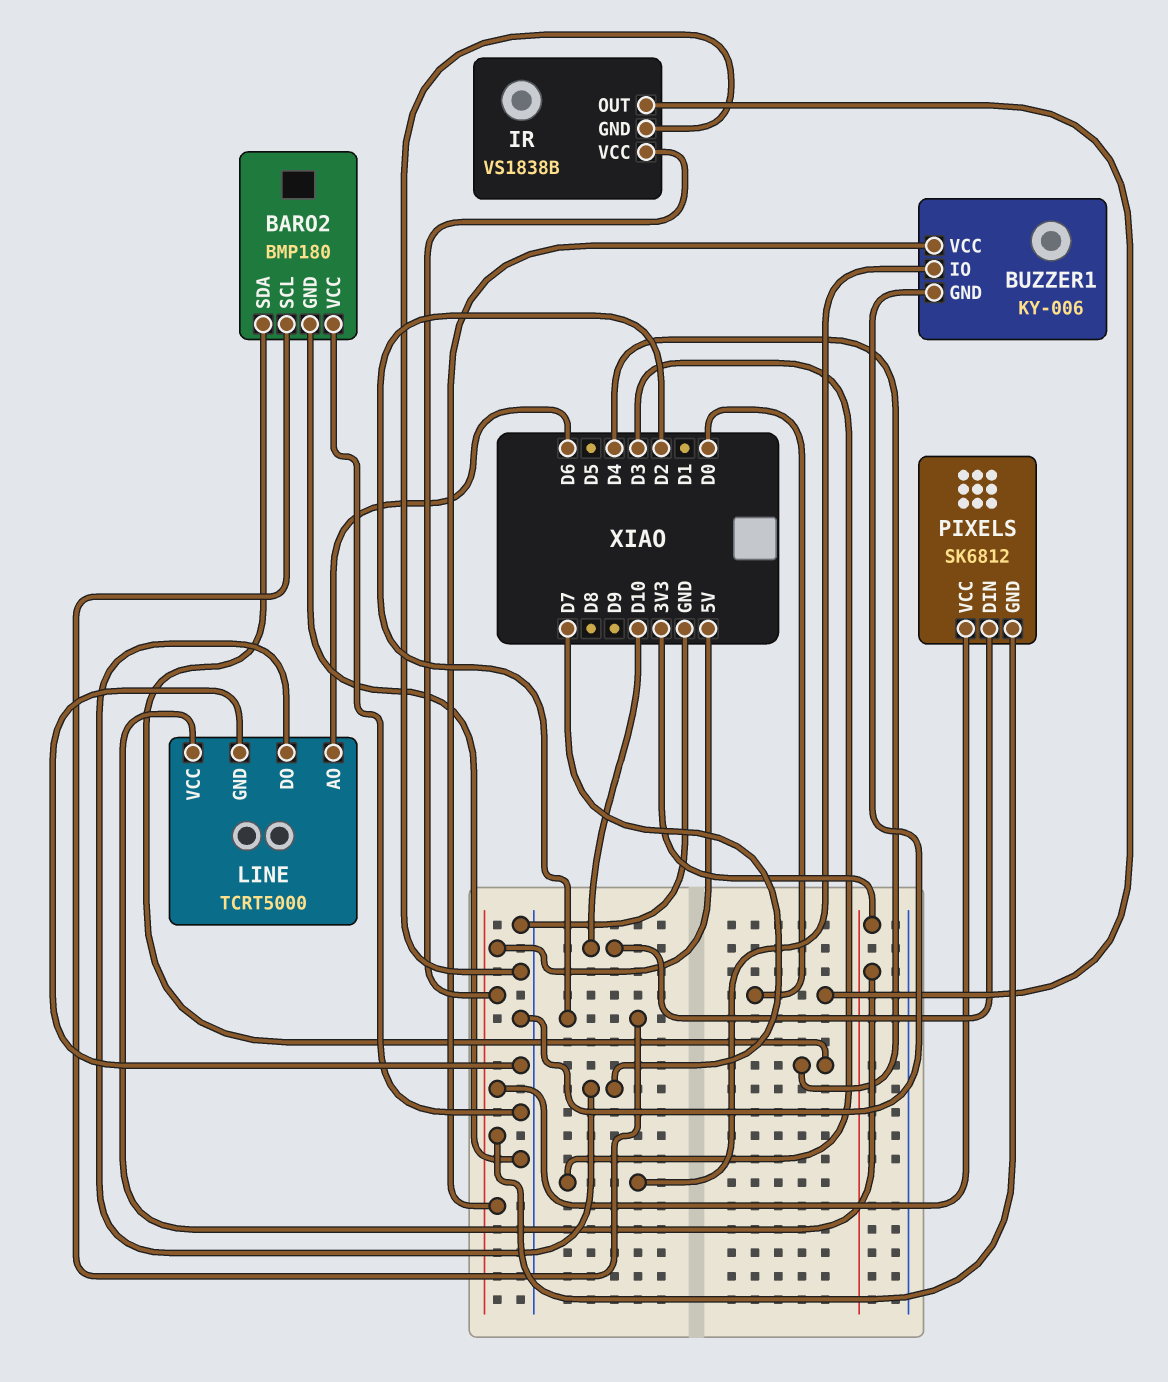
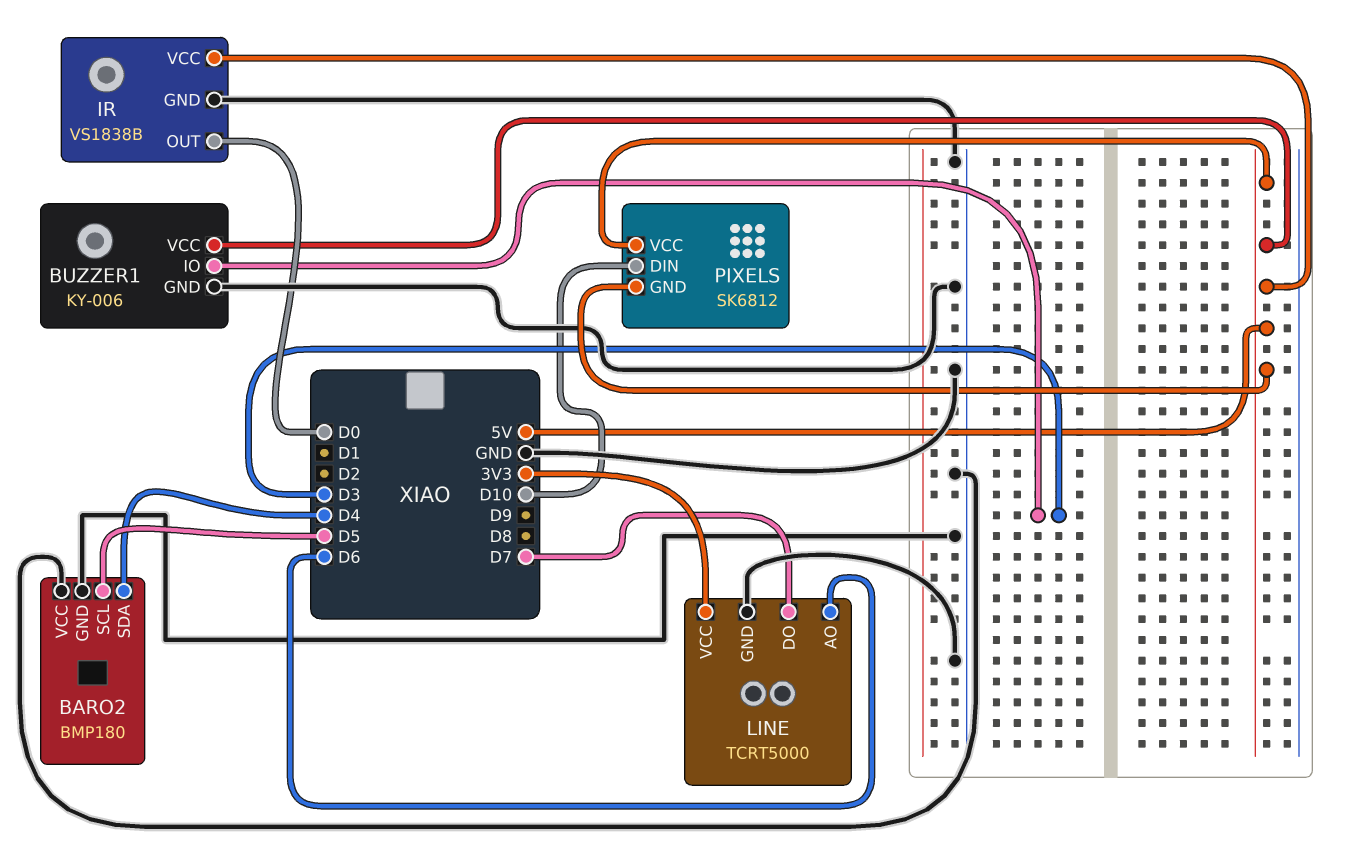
BARO2 pin SCL: D2 -> D5

